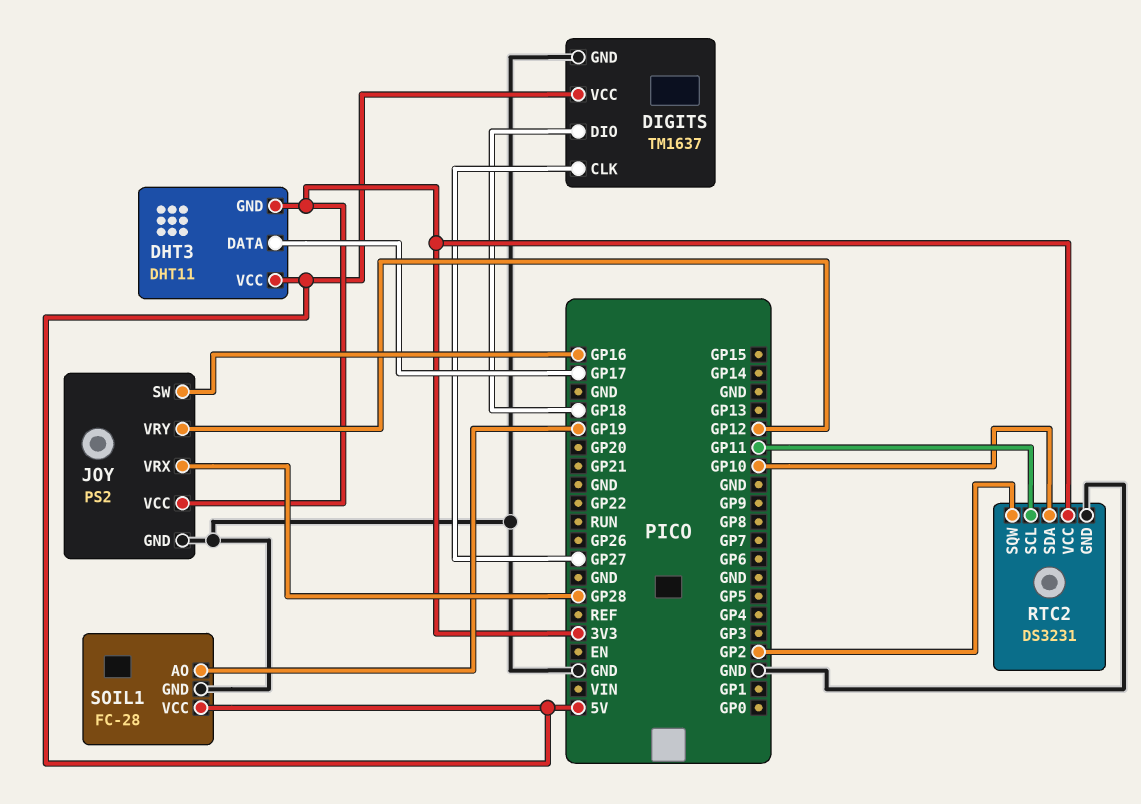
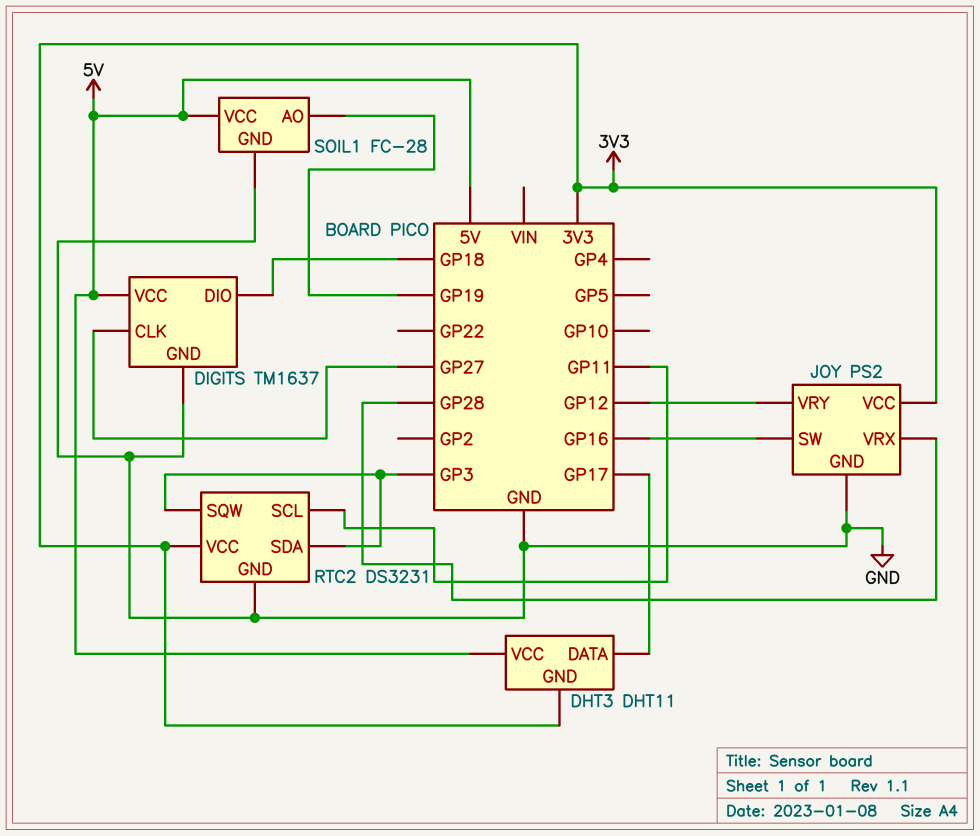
RTC2 pin SDA: GP10 -> GP3
RTC2 pin SQW: GP2 -> GP3

